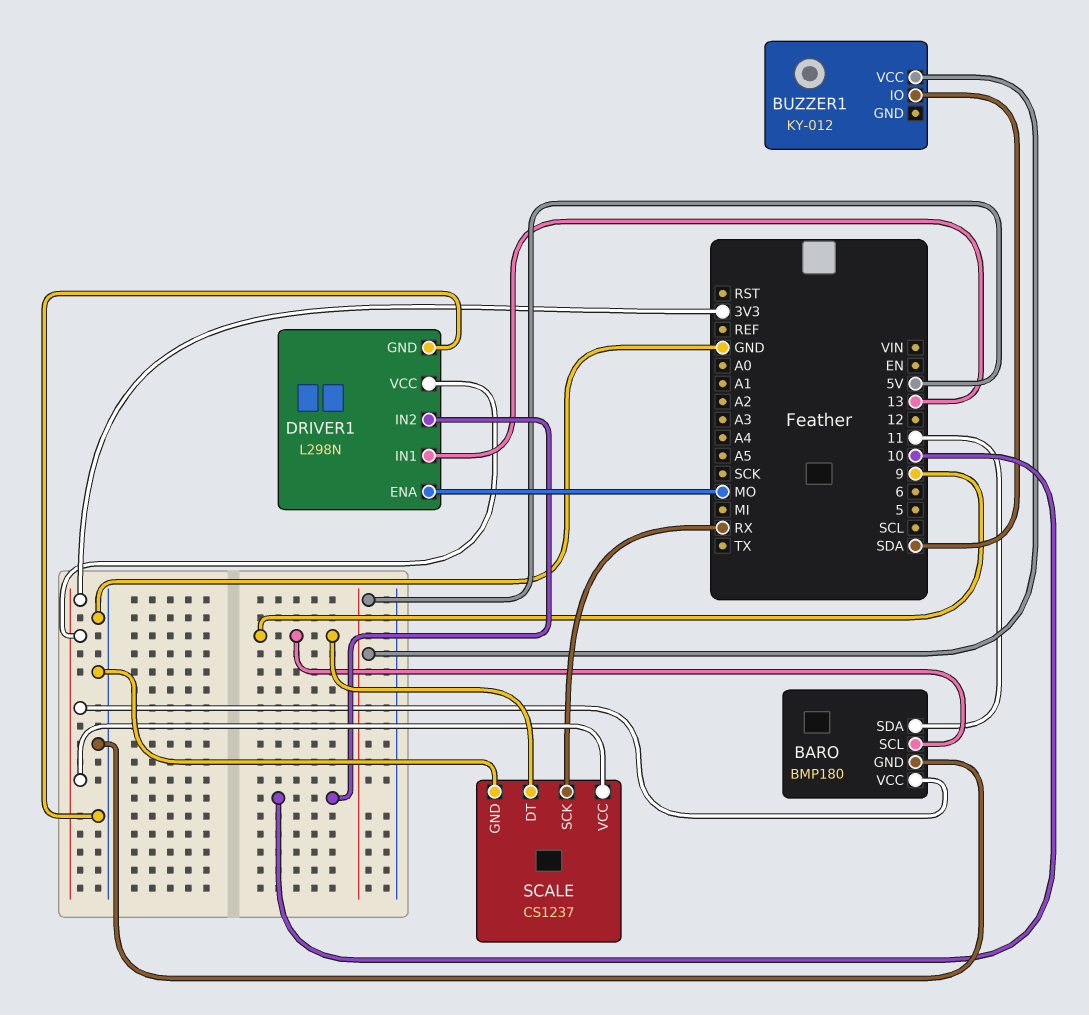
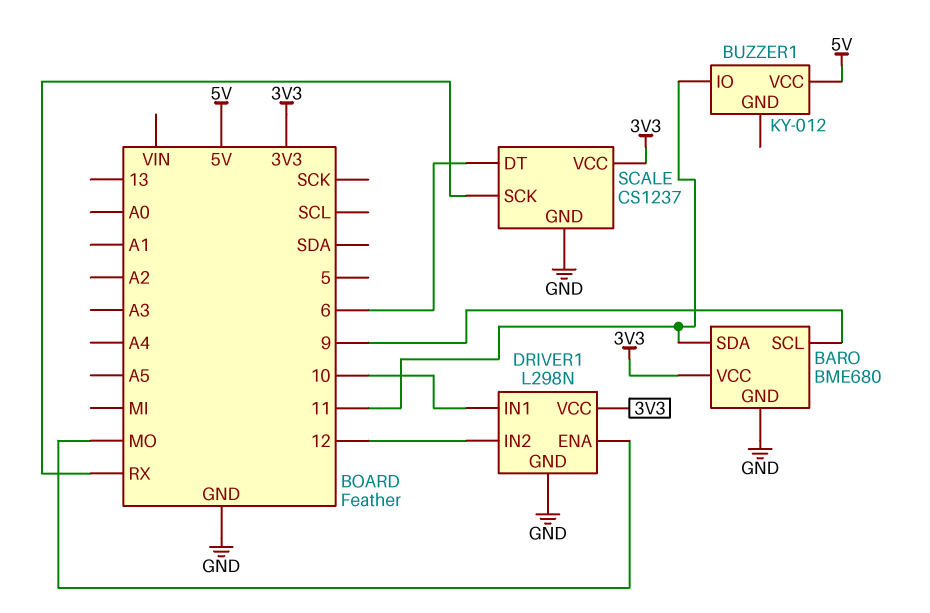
BARO: BMP180 -> BME680
BUZZER1 pin IO: SDA -> 11
DRIVER1 pin IN1: 13 -> 10
DRIVER1 pin IN2: 10 -> 12
SCALE pin DT: 9 -> 6

